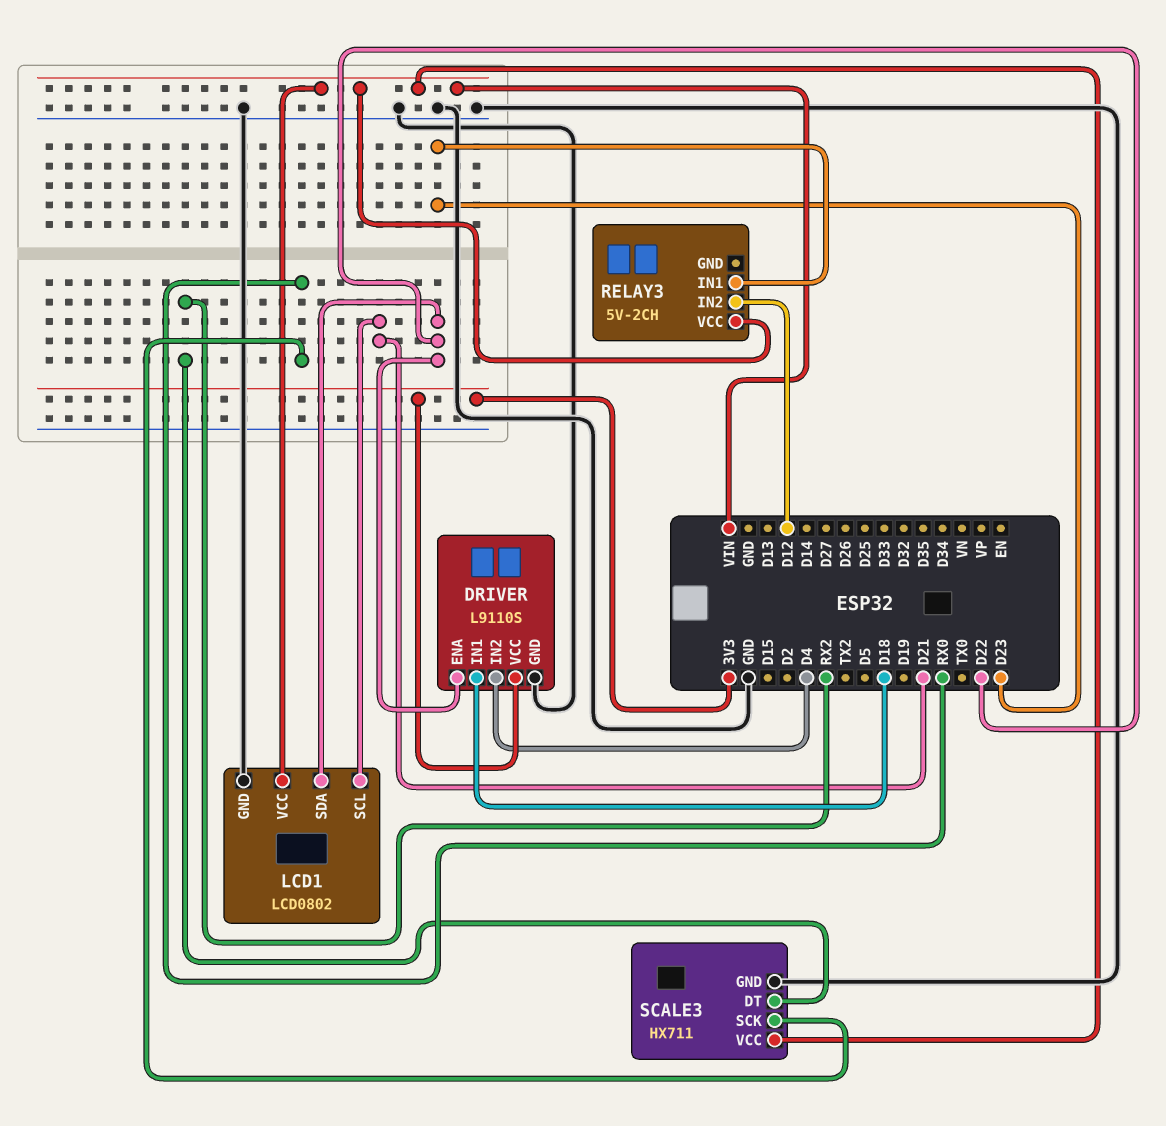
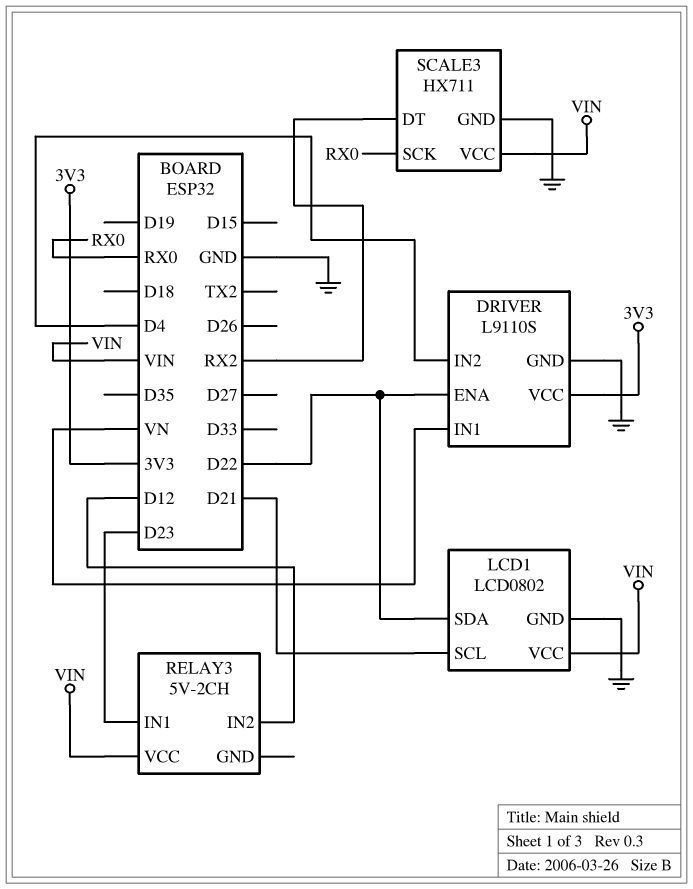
DRIVER pin IN1: D18 -> VN

